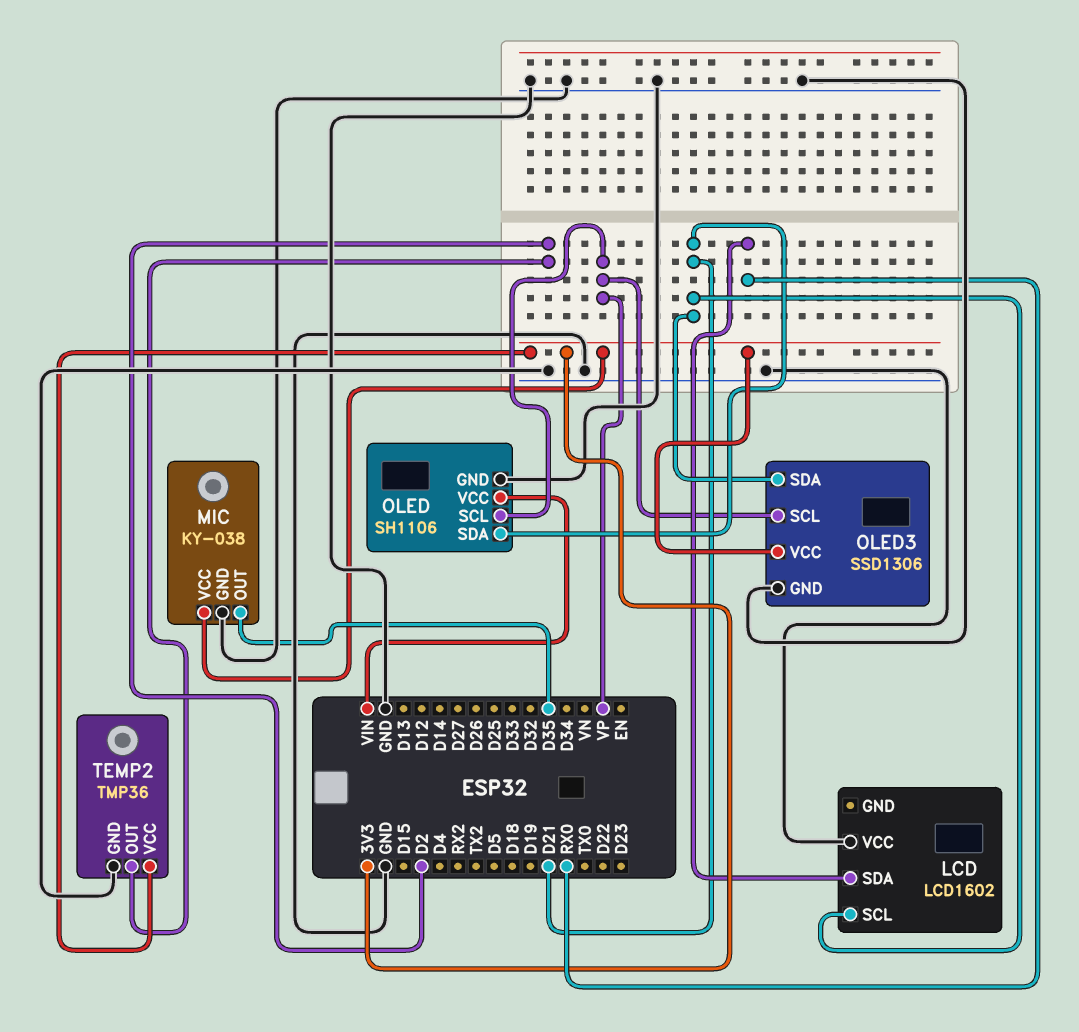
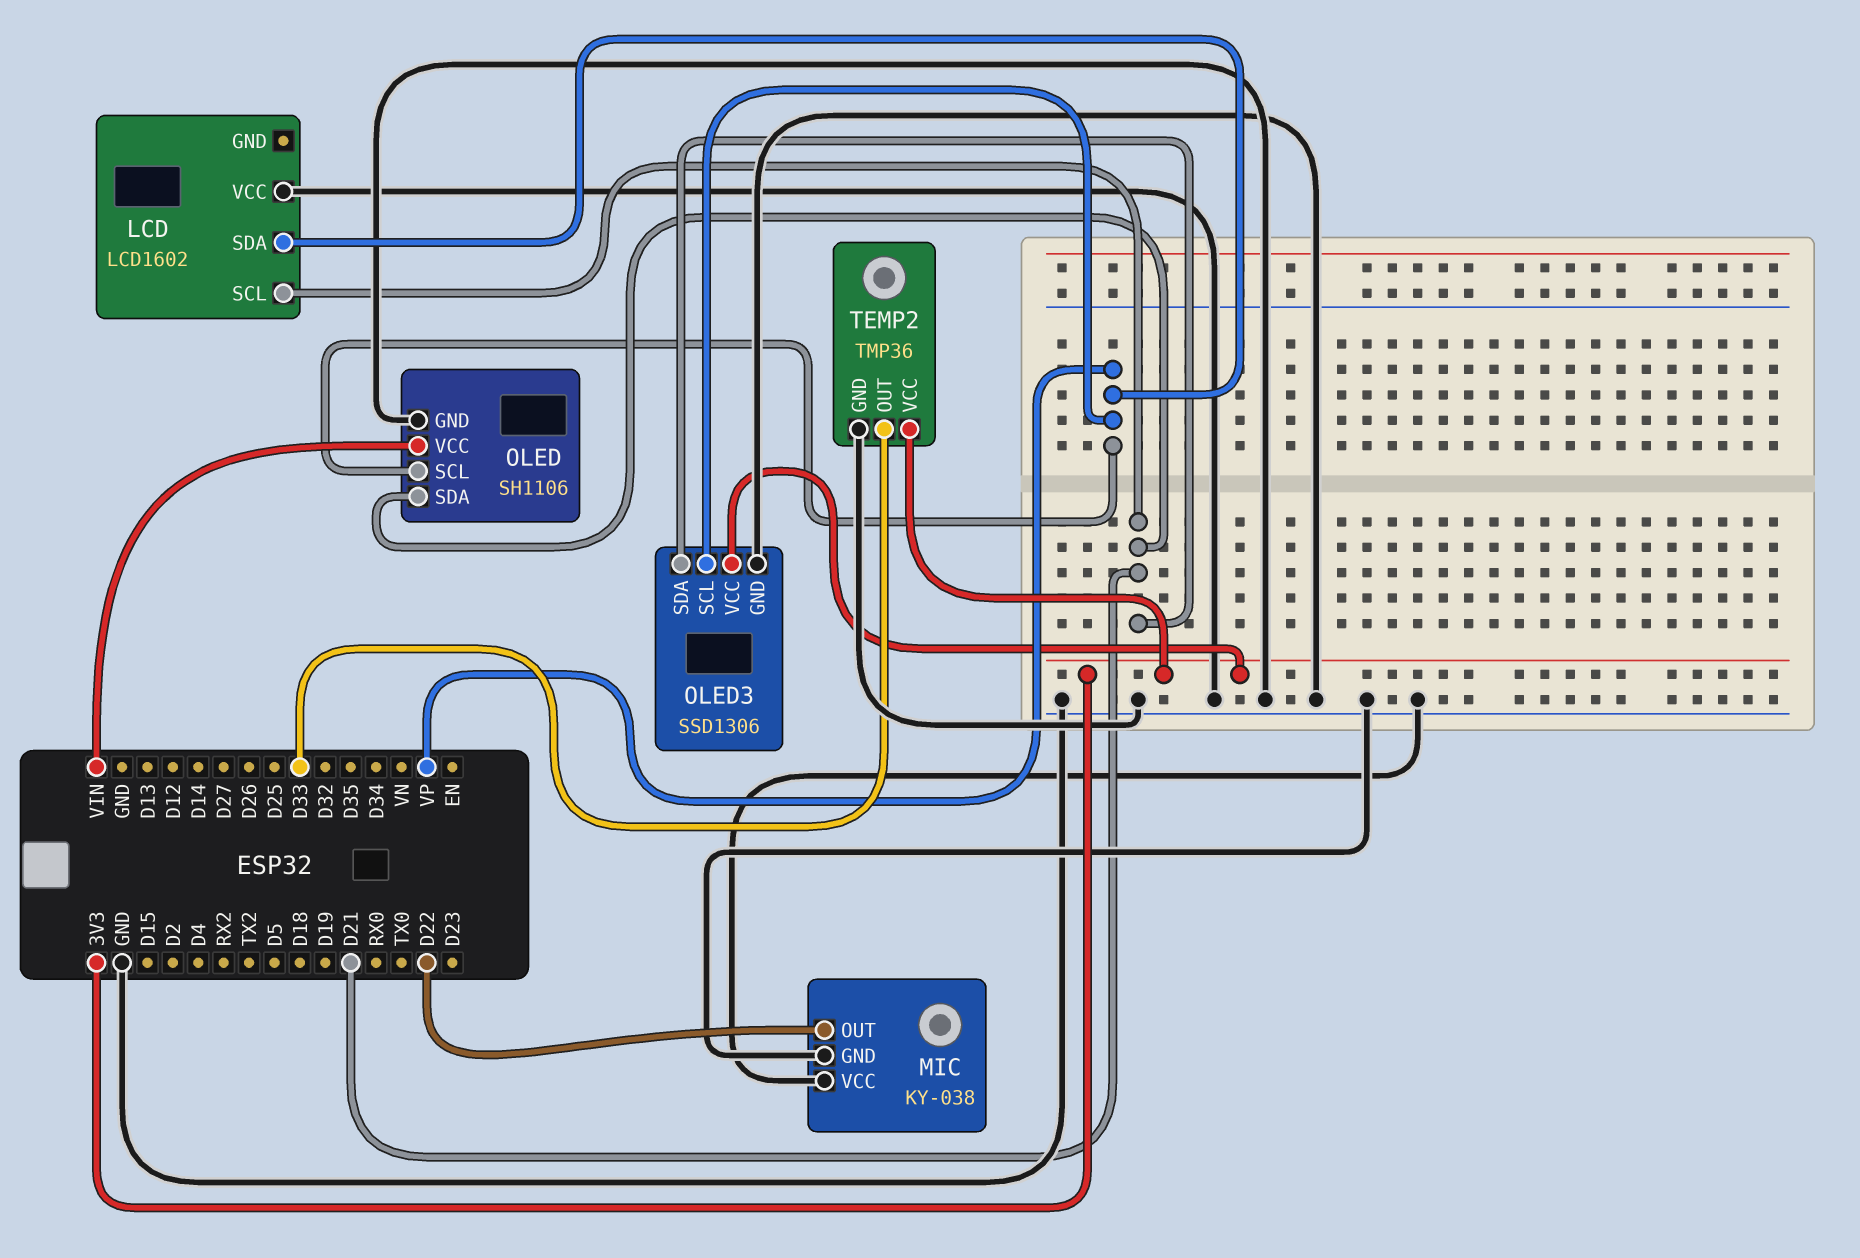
LCD pin SDA: RX0 -> VP
MIC pin OUT: D35 -> D22
MIC pin VCC: 3V3 -> GND
TEMP2 pin OUT: D2 -> D33

